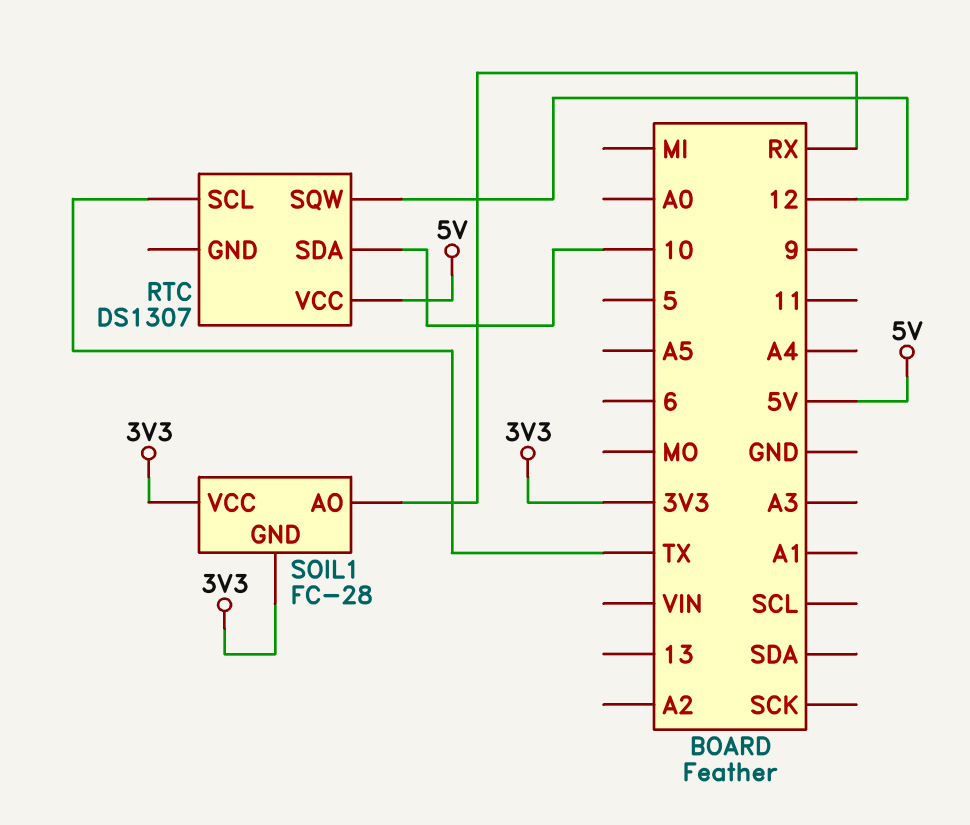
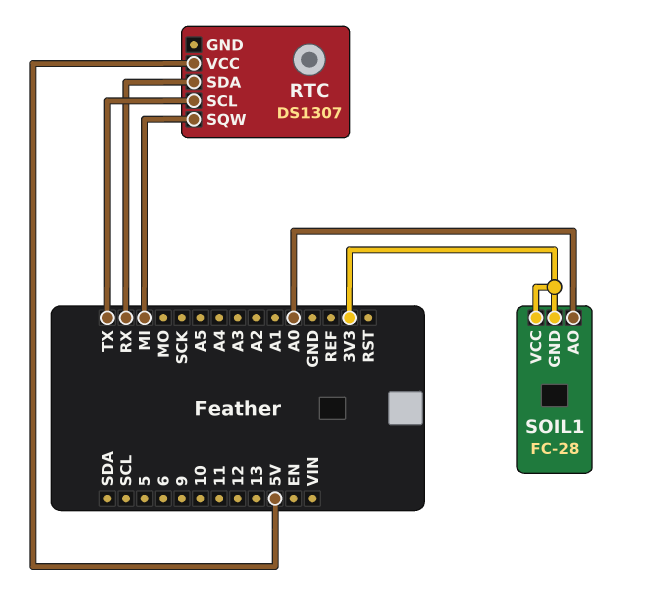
RTC pin SDA: 10 -> RX
RTC pin SQW: 12 -> MI
SOIL1 pin AO: RX -> A0

